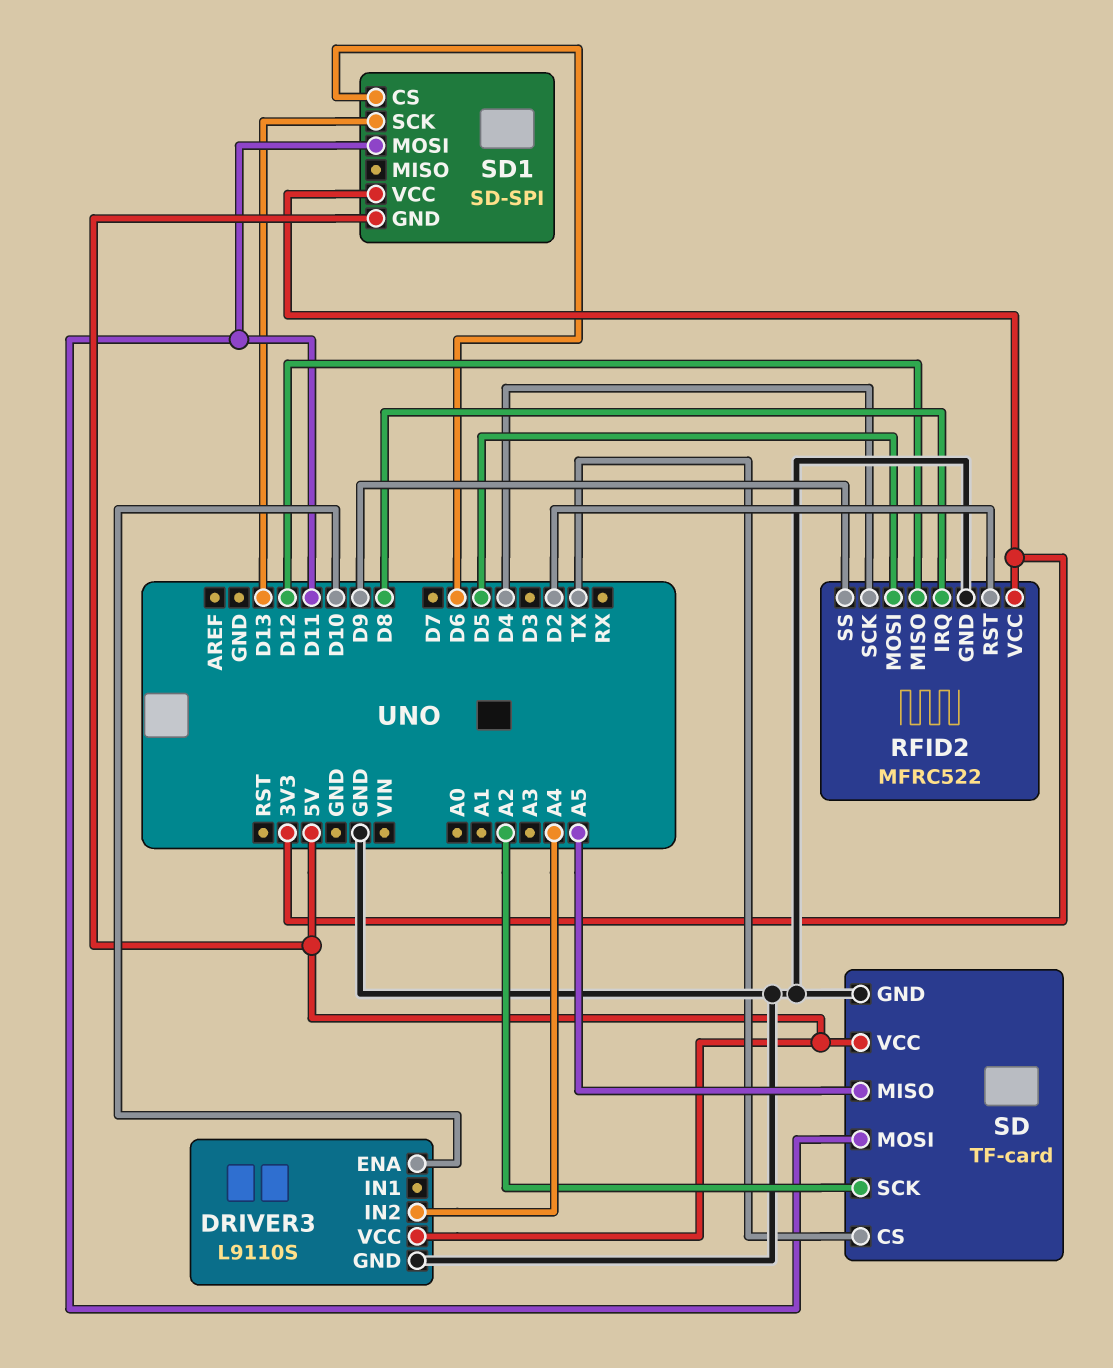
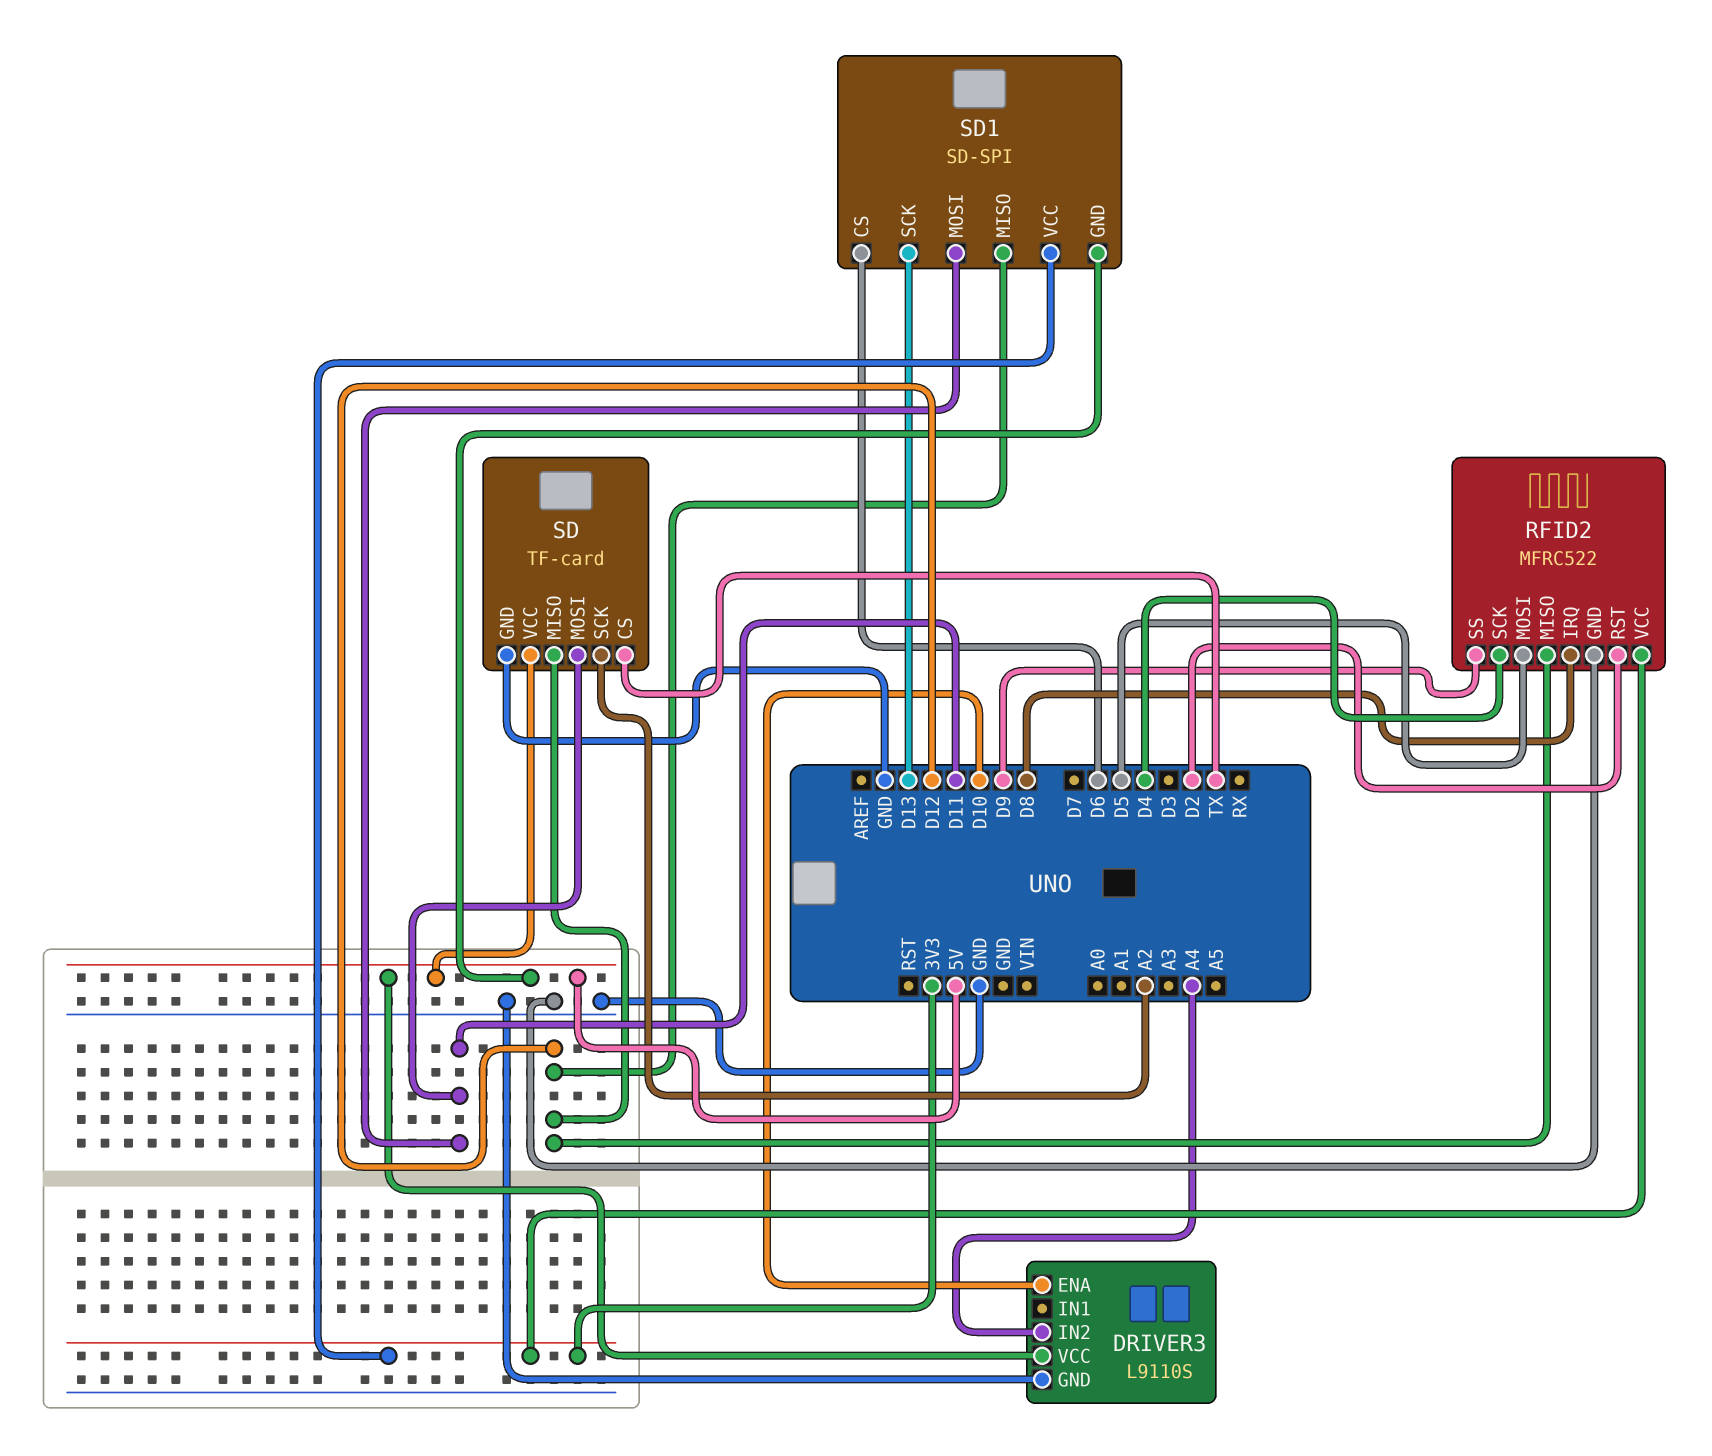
SD pin MISO: A5 -> D12
SD1 pin MISO: none -> D12

